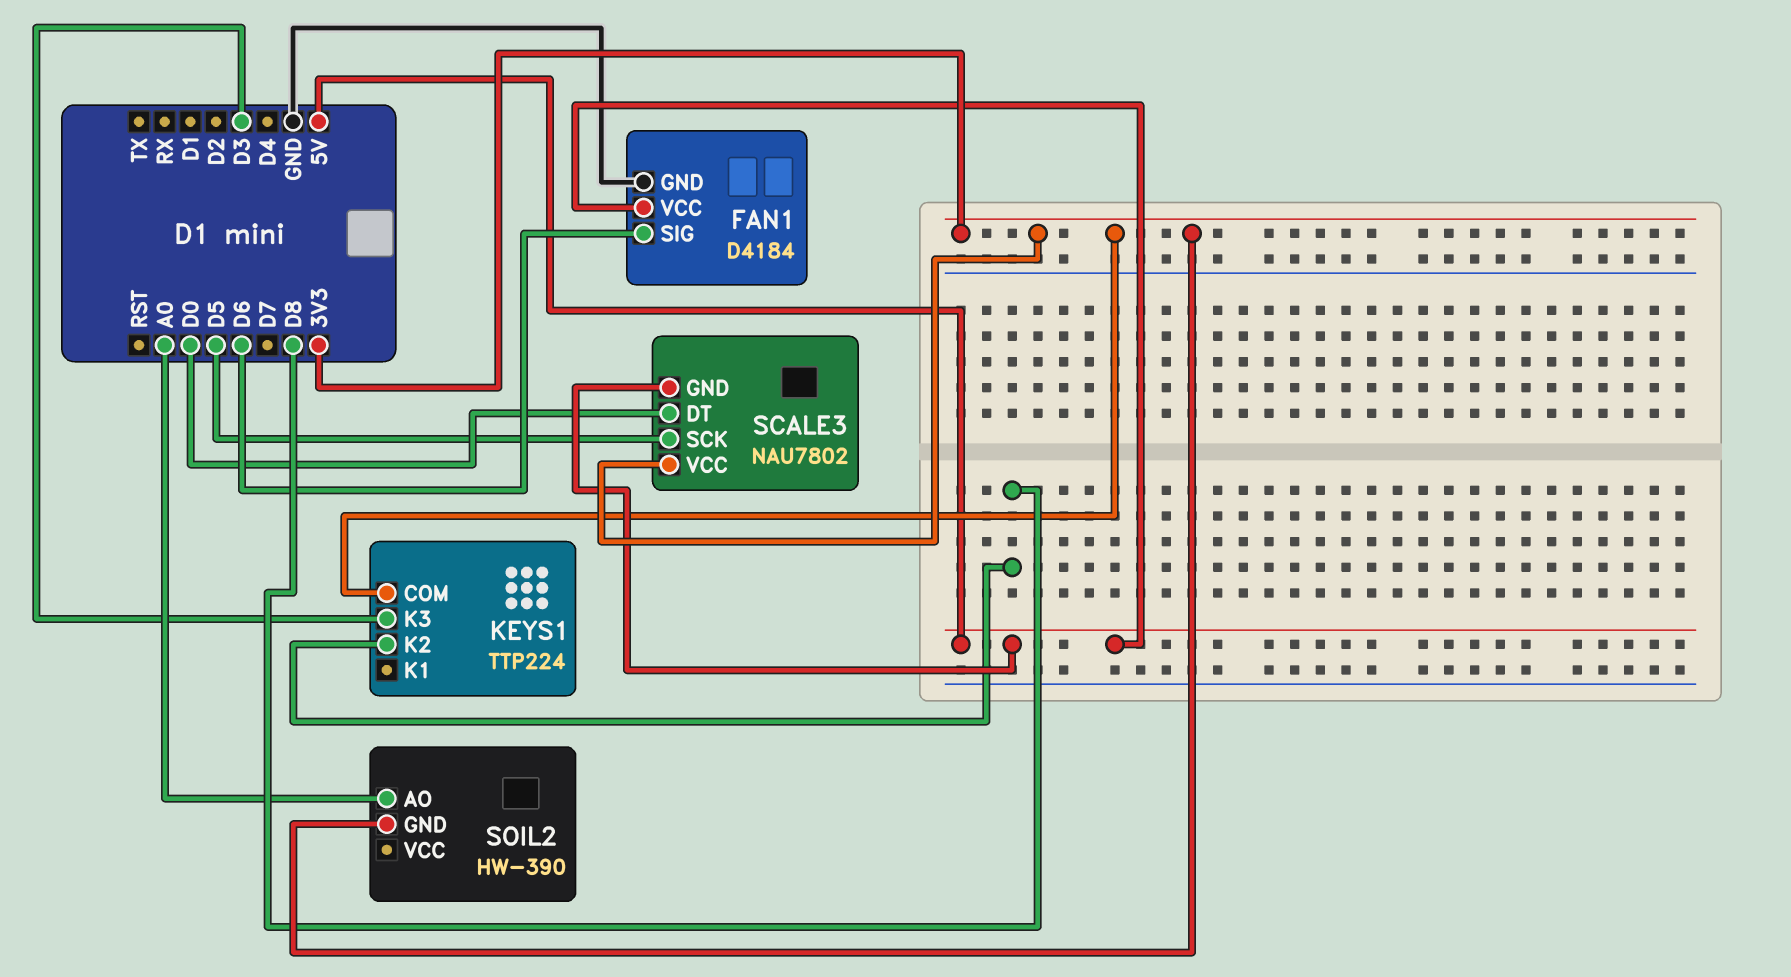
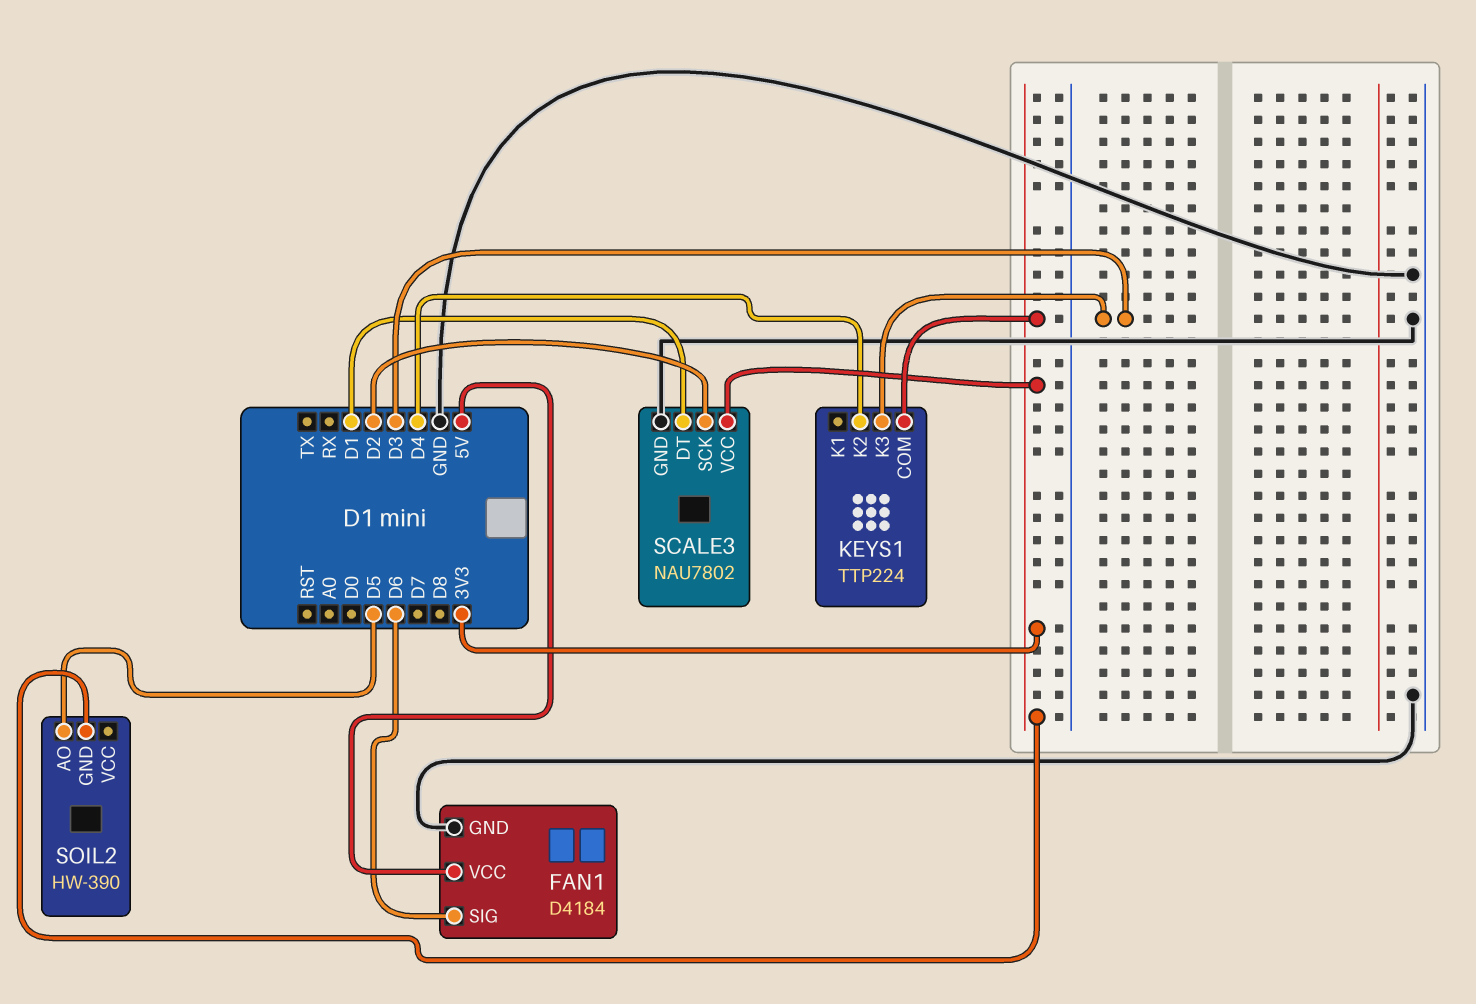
KEYS1 pin K2: D8 -> D4
SCALE3 pin DT: D0 -> D1
SCALE3 pin GND: 5V -> GND
SCALE3 pin SCK: D5 -> D2
SOIL2 pin AO: A0 -> D5

